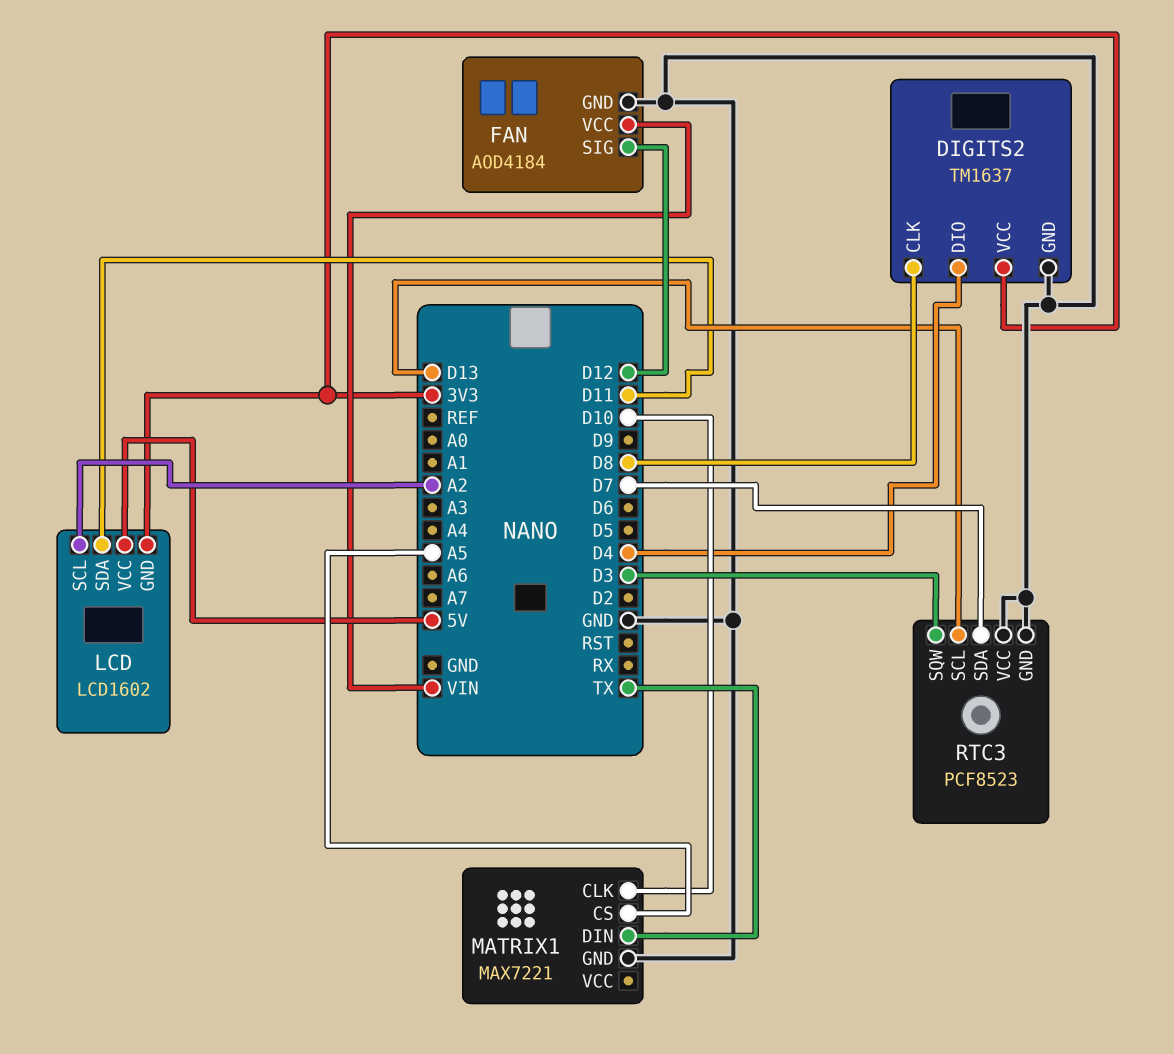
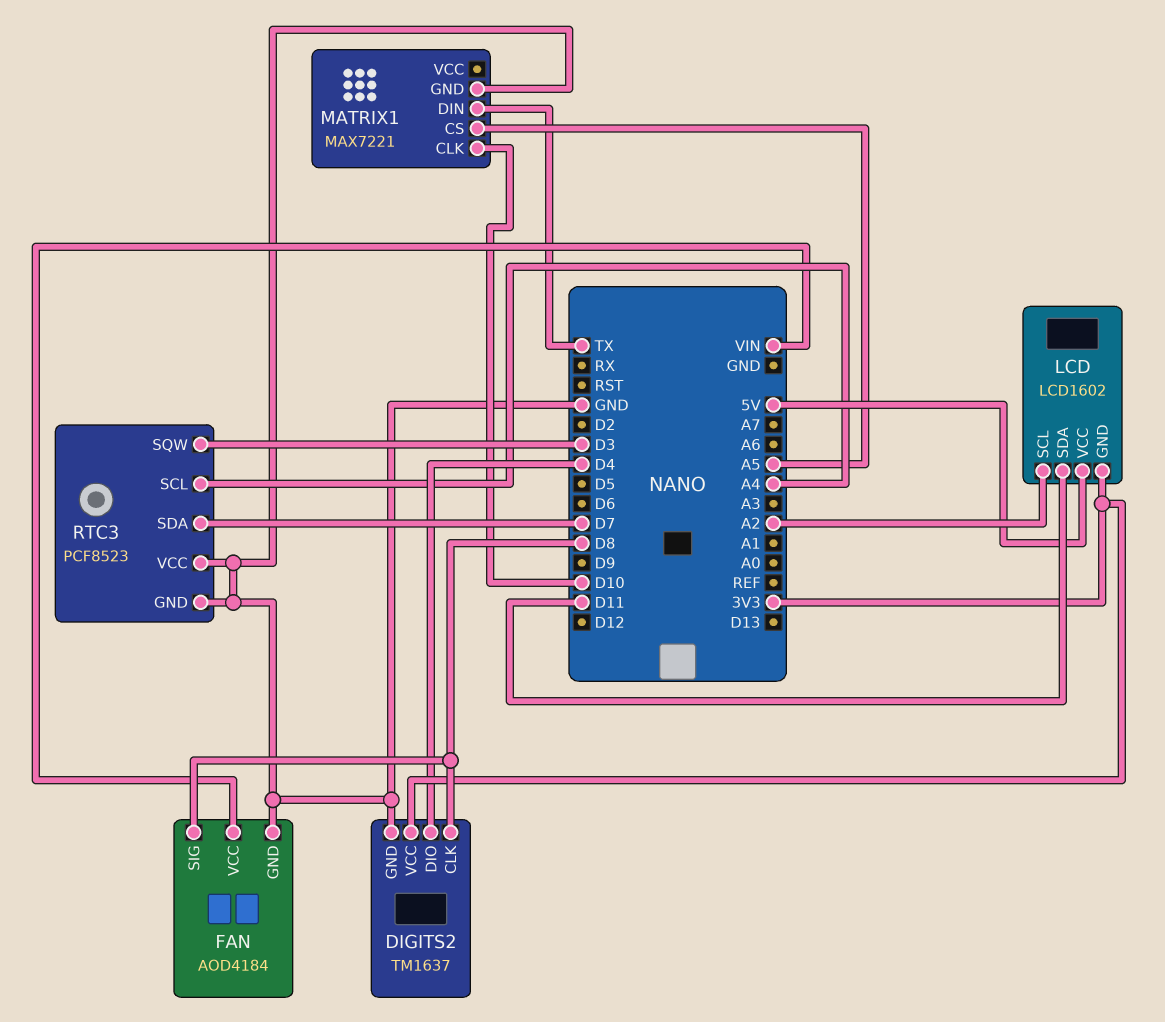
FAN pin SIG: D12 -> D8
RTC3 pin SCL: D13 -> A4

